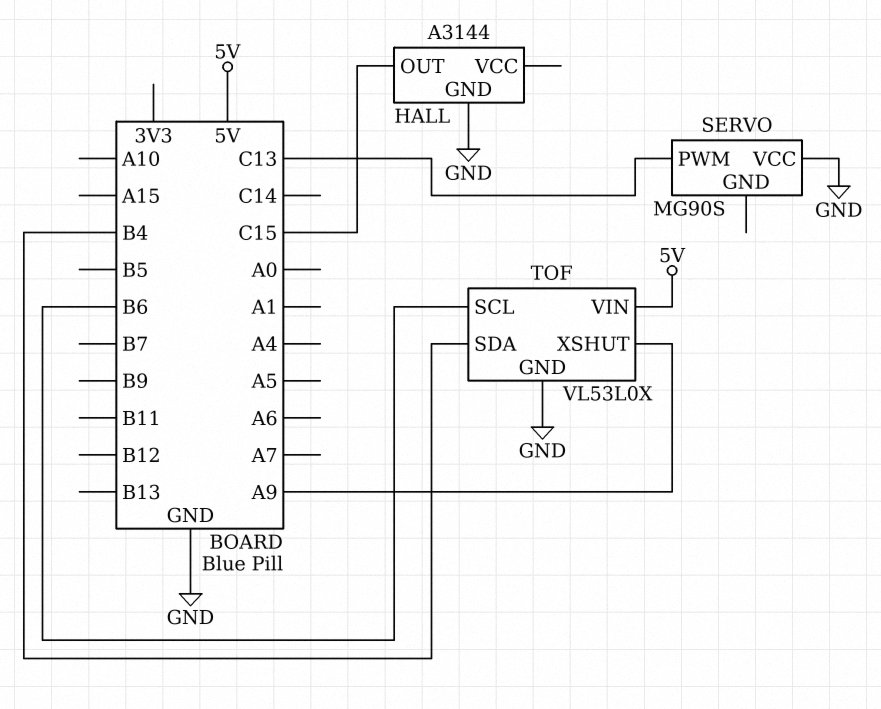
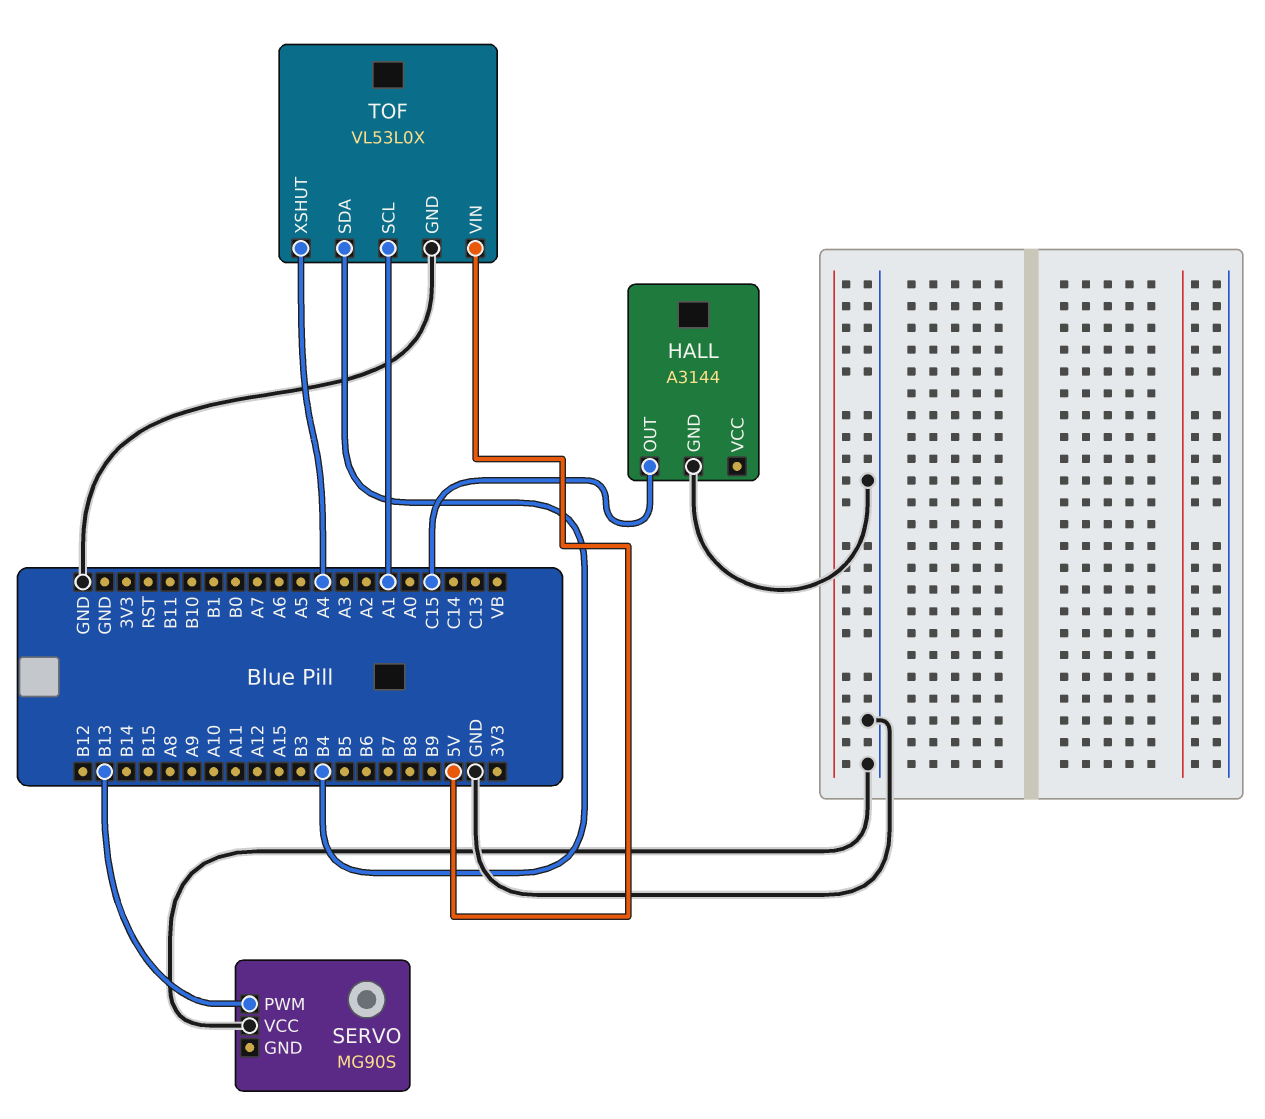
SERVO pin PWM: C13 -> B13
TOF pin SCL: B6 -> A1
TOF pin XSHUT: A9 -> A4

